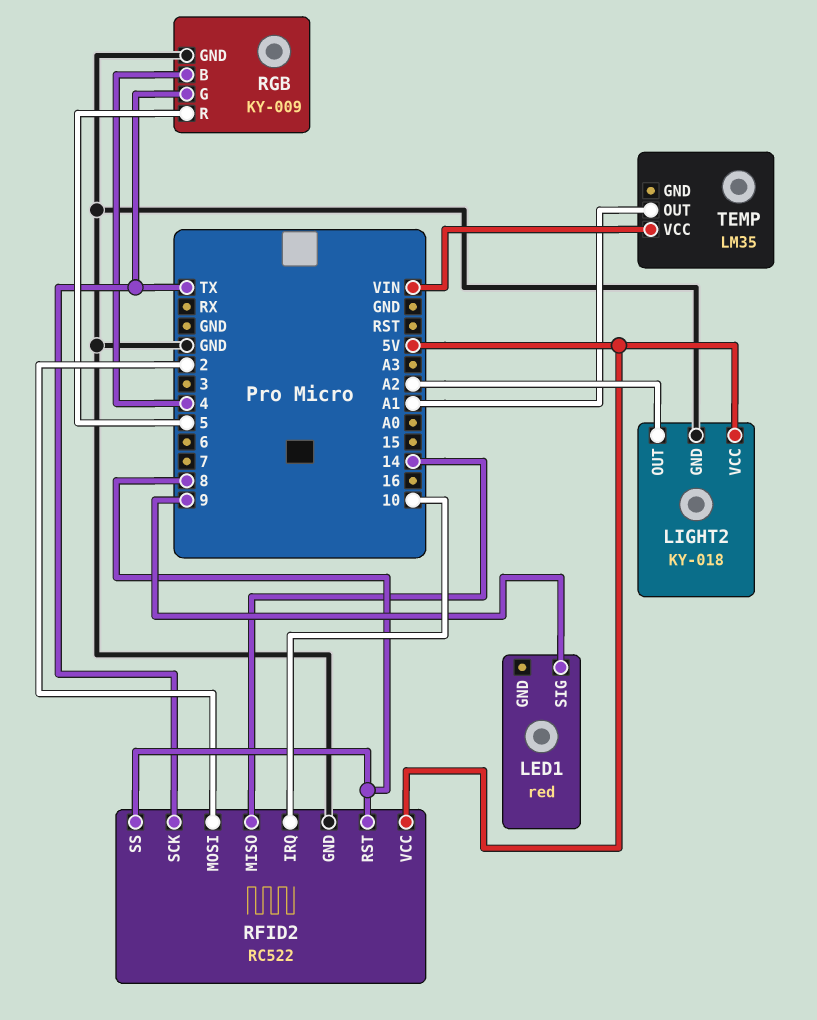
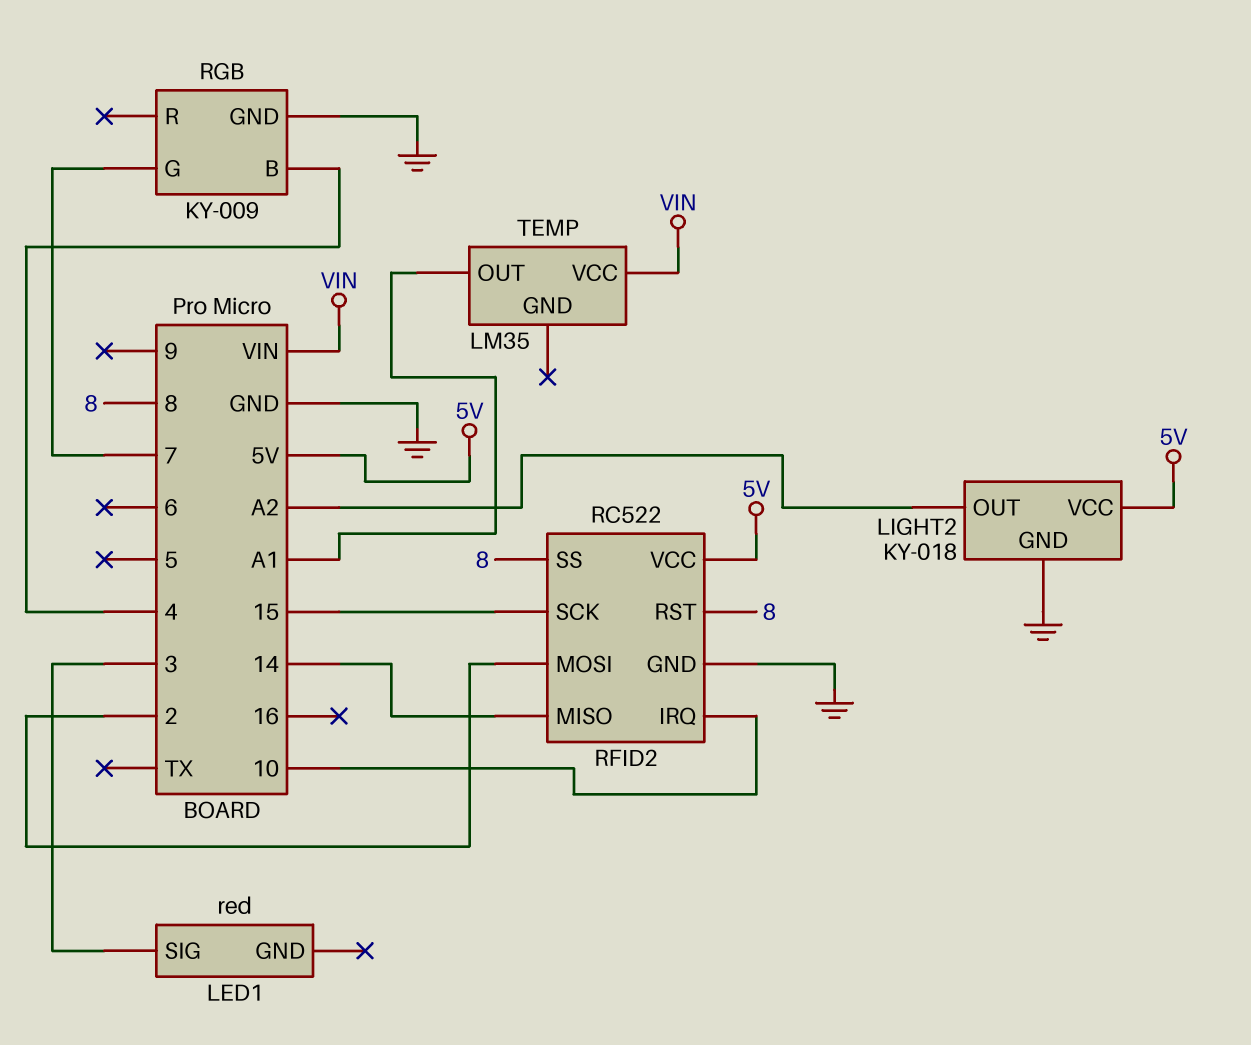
LED1 pin SIG: 9 -> 3
RFID2 pin SCK: TX -> 15
RGB pin G: TX -> 7
RGB pin R: 5 -> none

